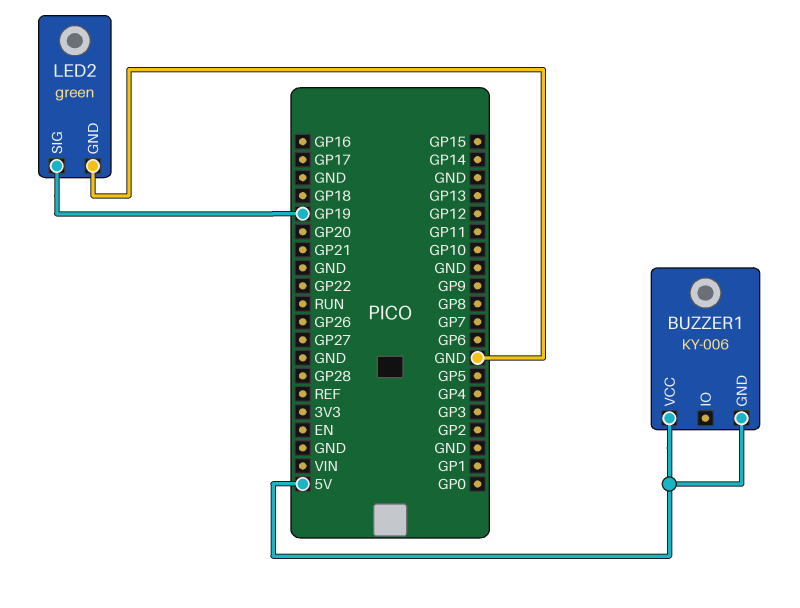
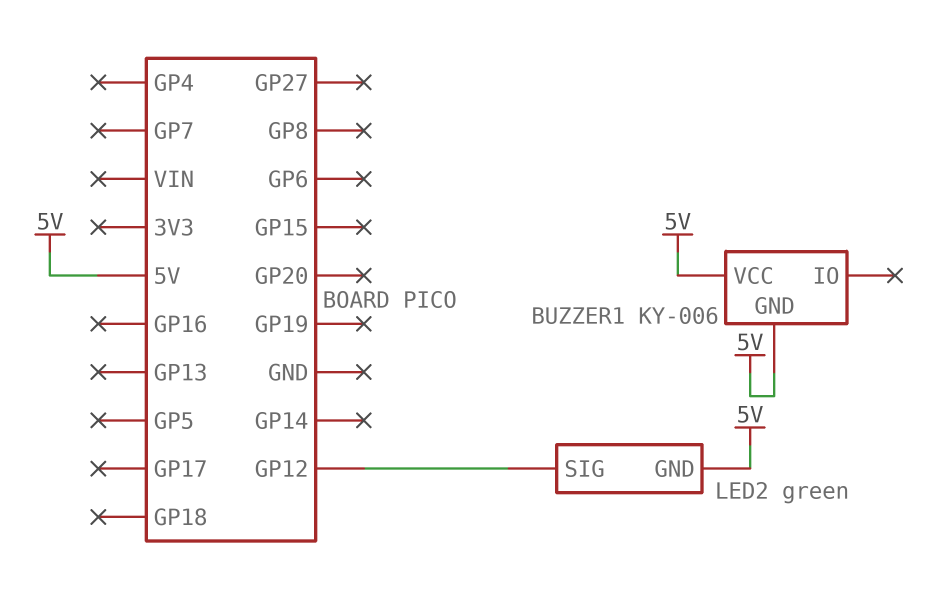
LED2 pin GND: GND -> 5V
LED2 pin SIG: GP19 -> GP12

